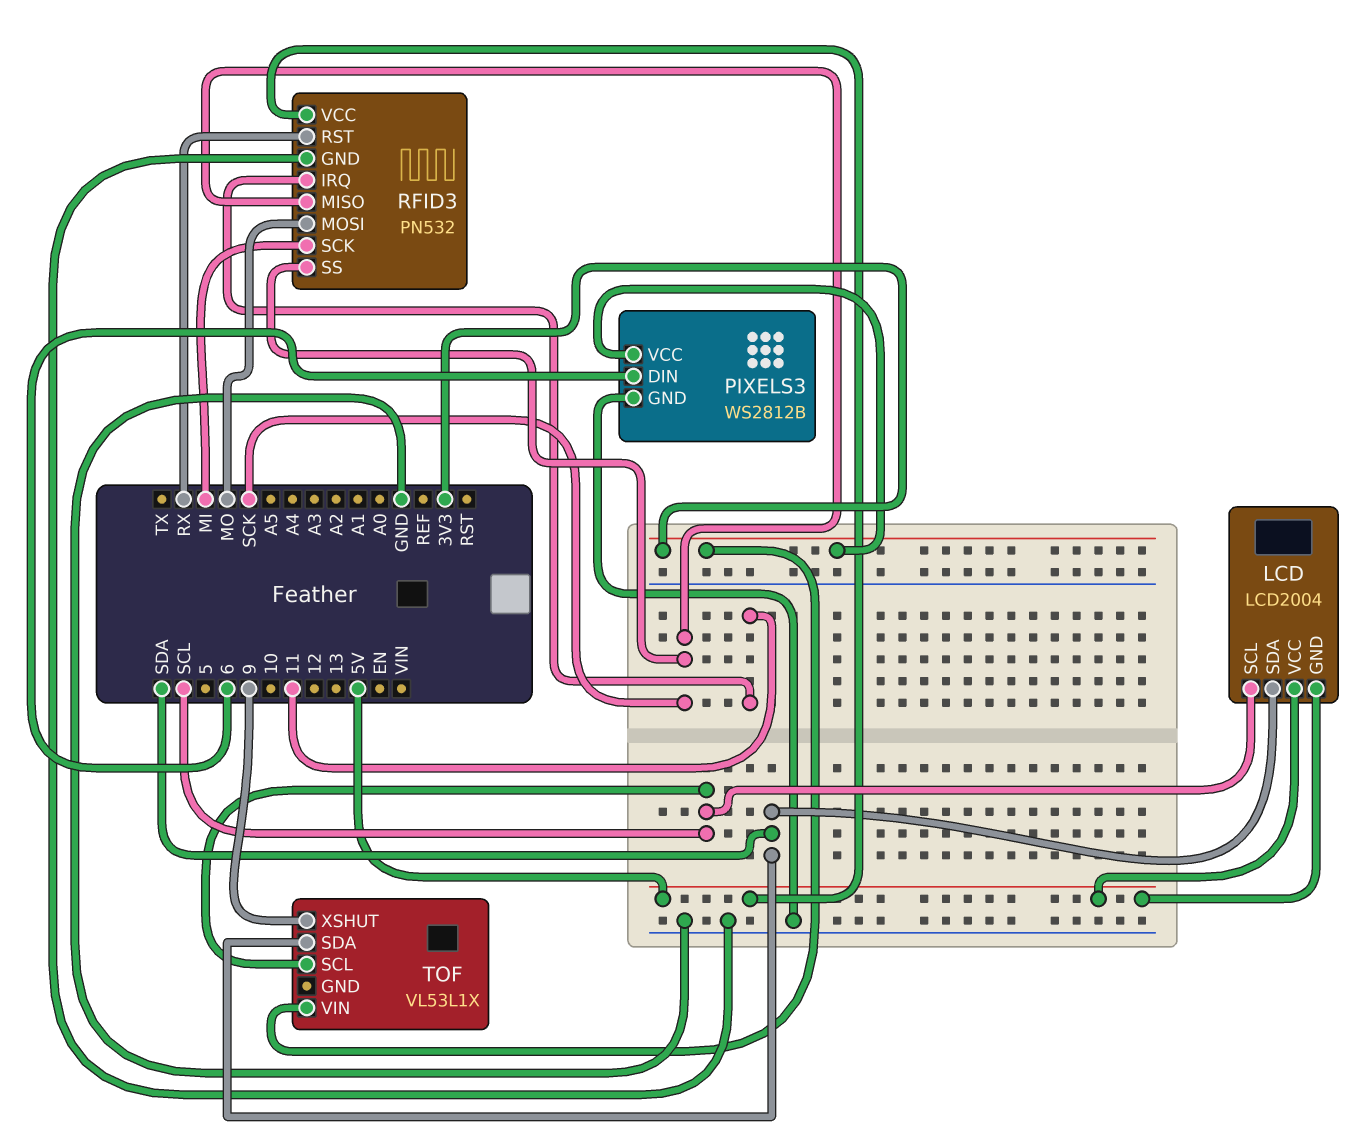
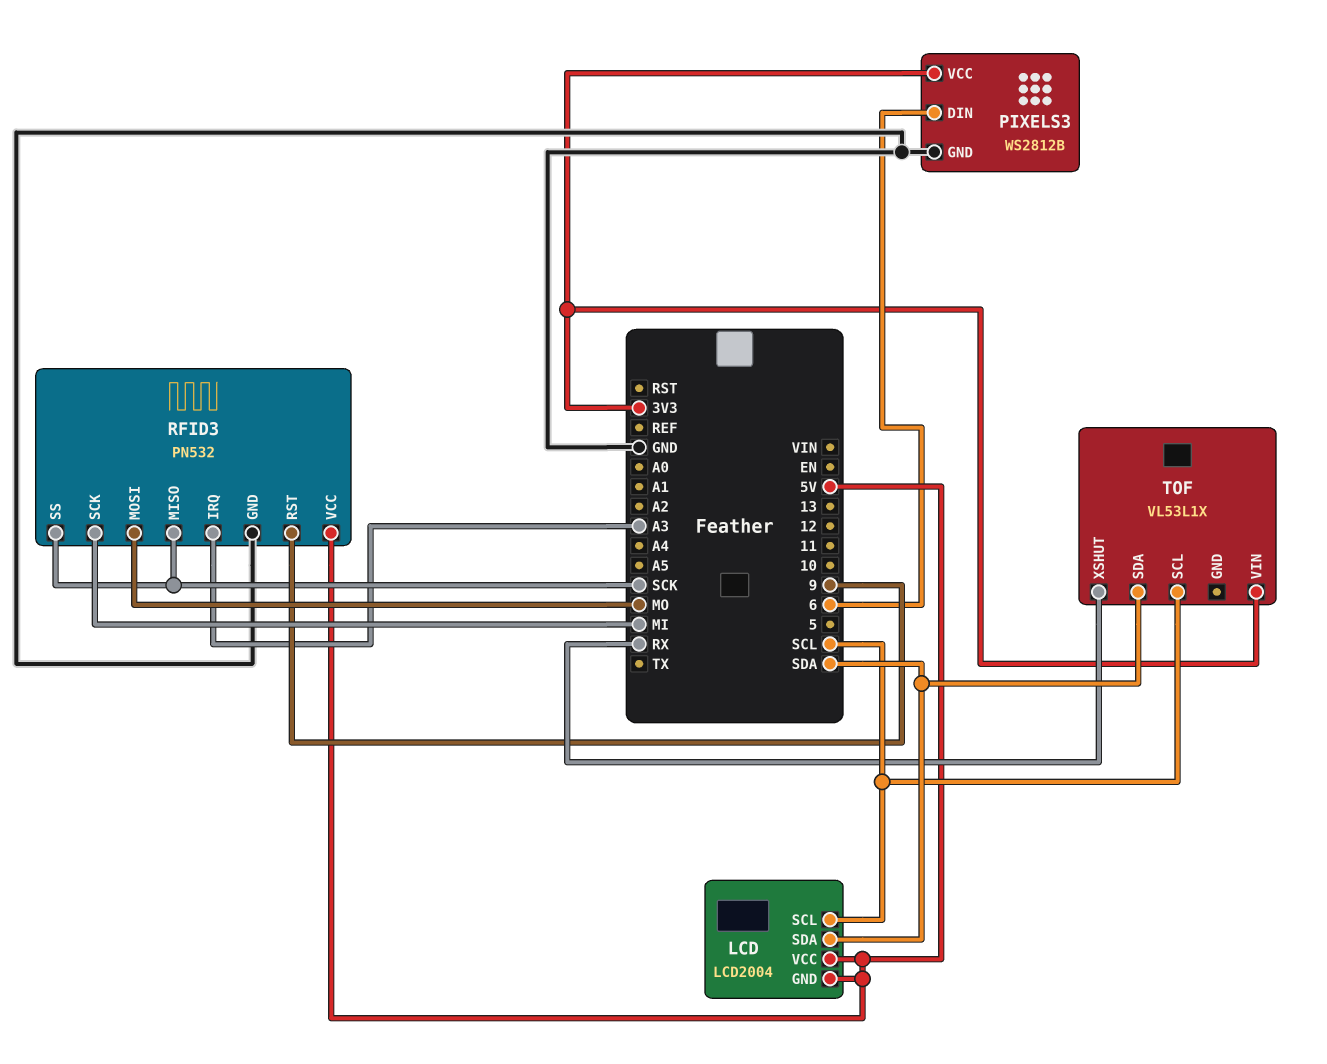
RFID3 pin IRQ: 11 -> A3
RFID3 pin RST: RX -> 9
TOF pin XSHUT: 9 -> RX

